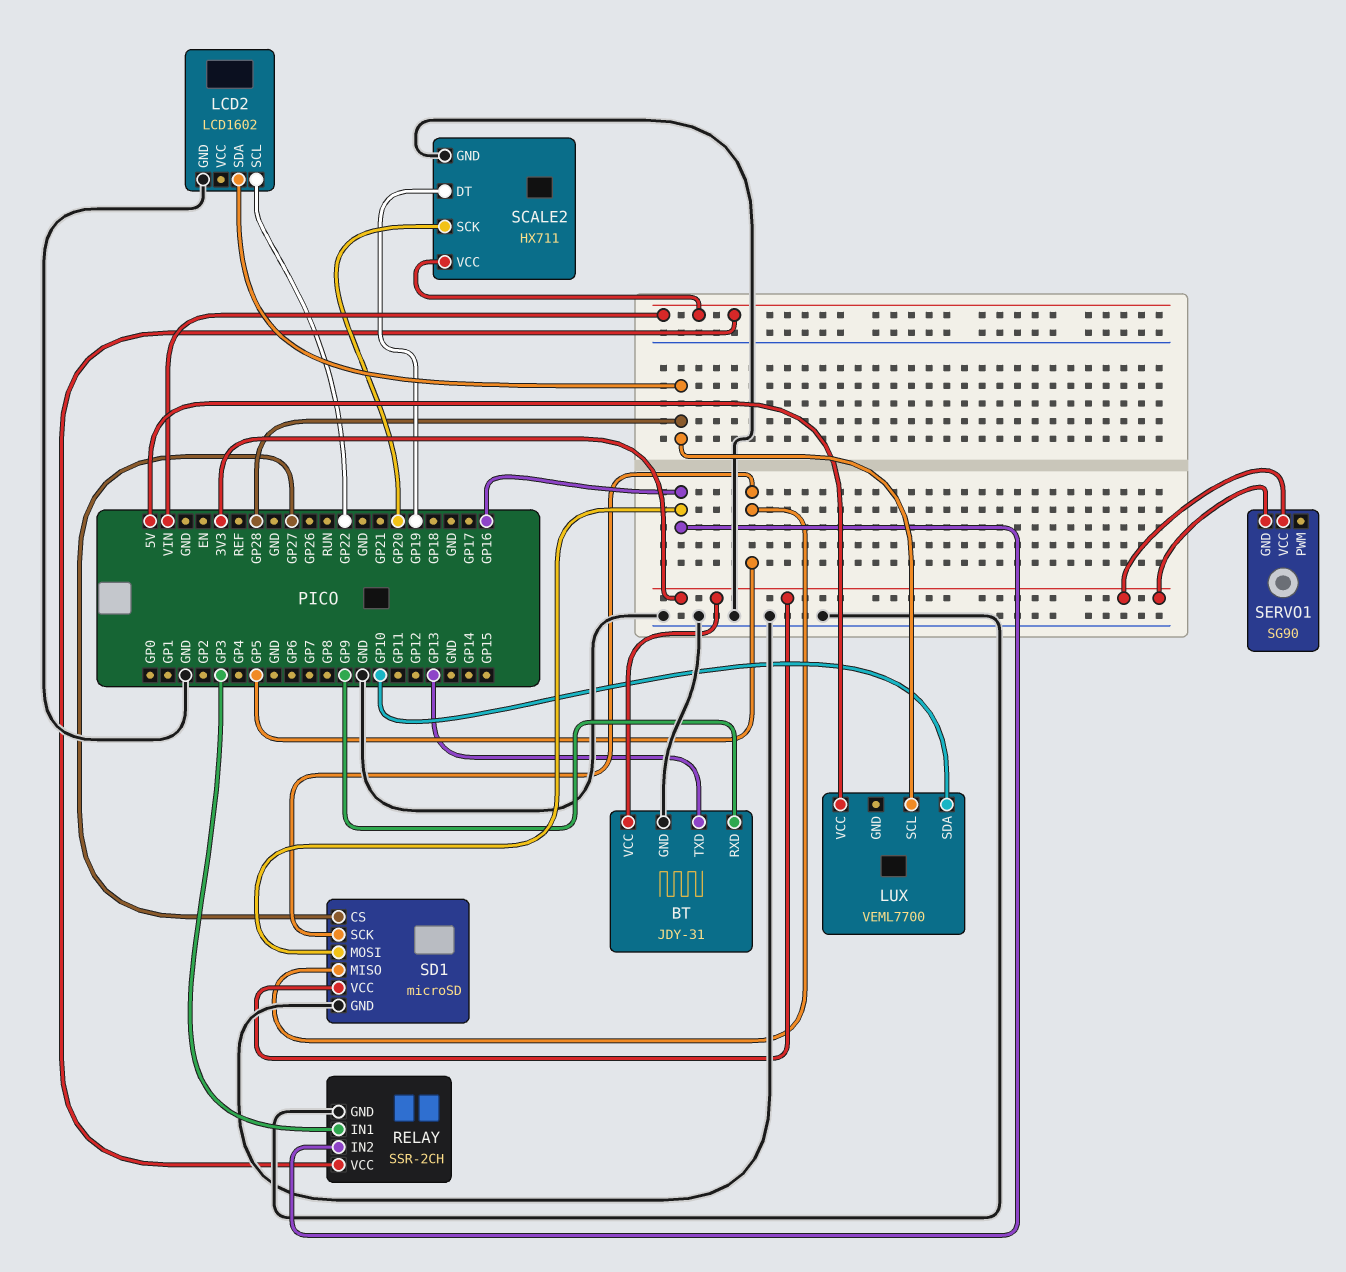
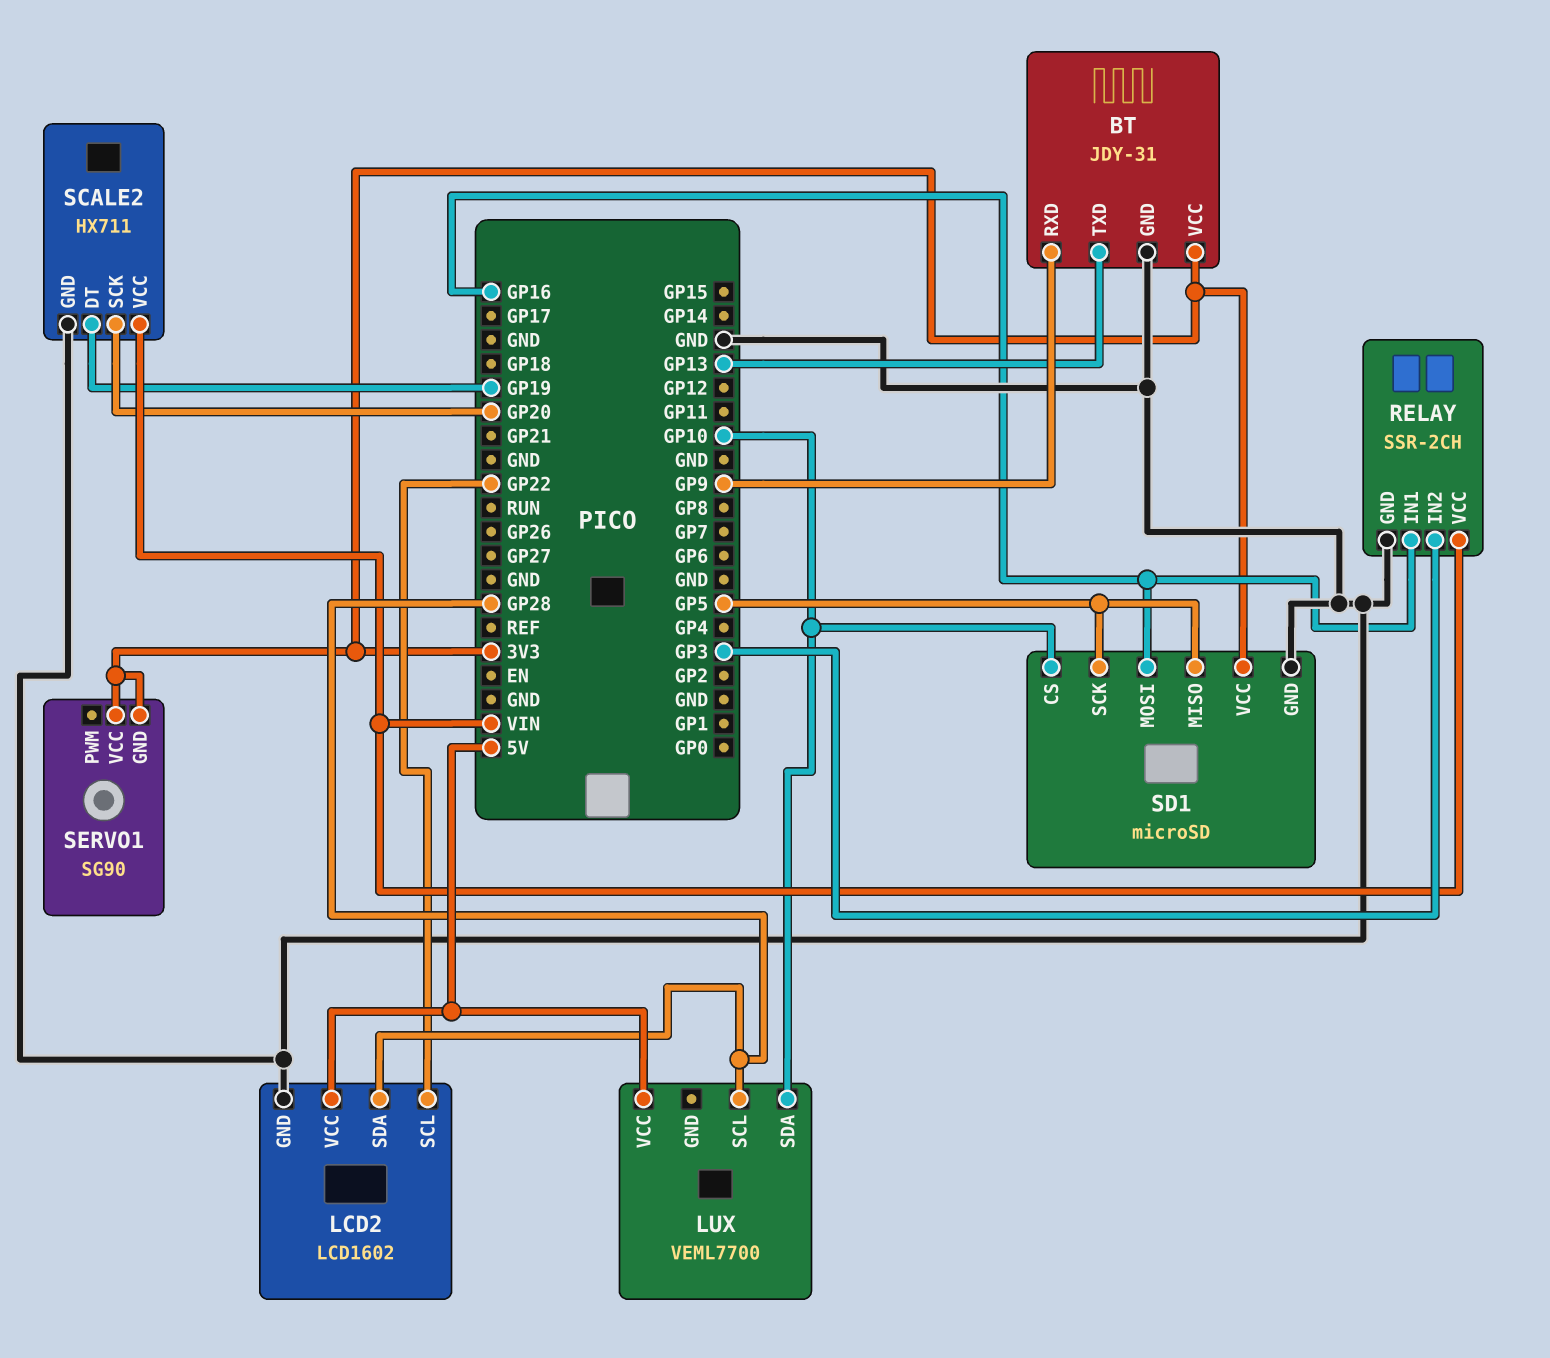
LCD2 pin VCC: none -> 5V
RELAY pin IN1: GP3 -> GP16
RELAY pin IN2: GP16 -> GP3
SD1 pin CS: GP27 -> GP10

